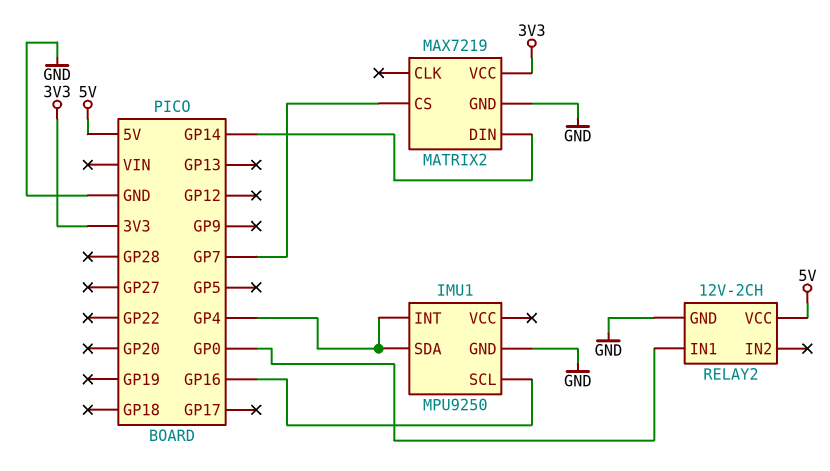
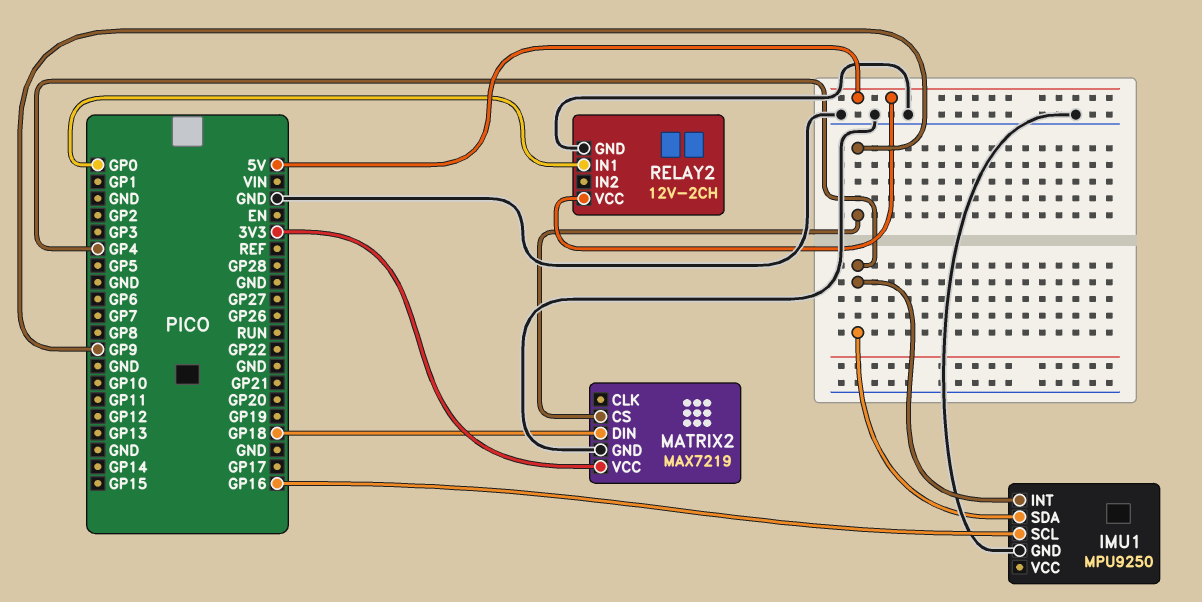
MATRIX2 pin CS: GP7 -> GP9
MATRIX2 pin DIN: GP14 -> GP18

